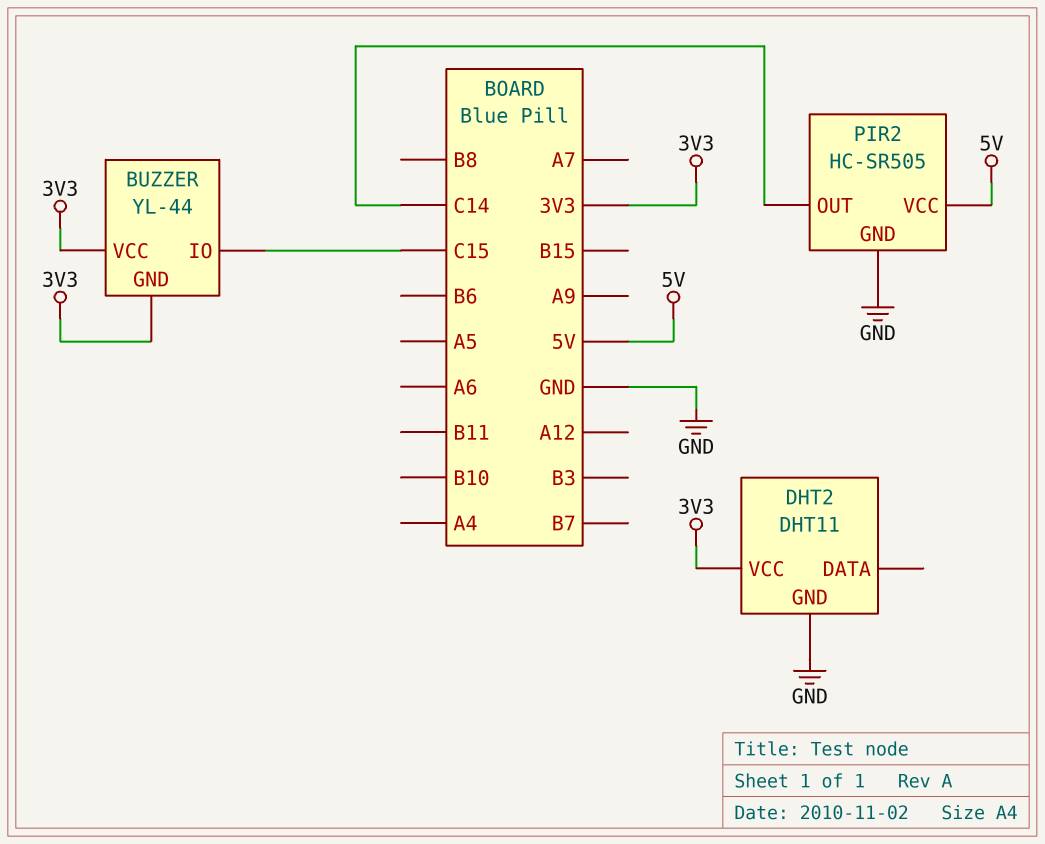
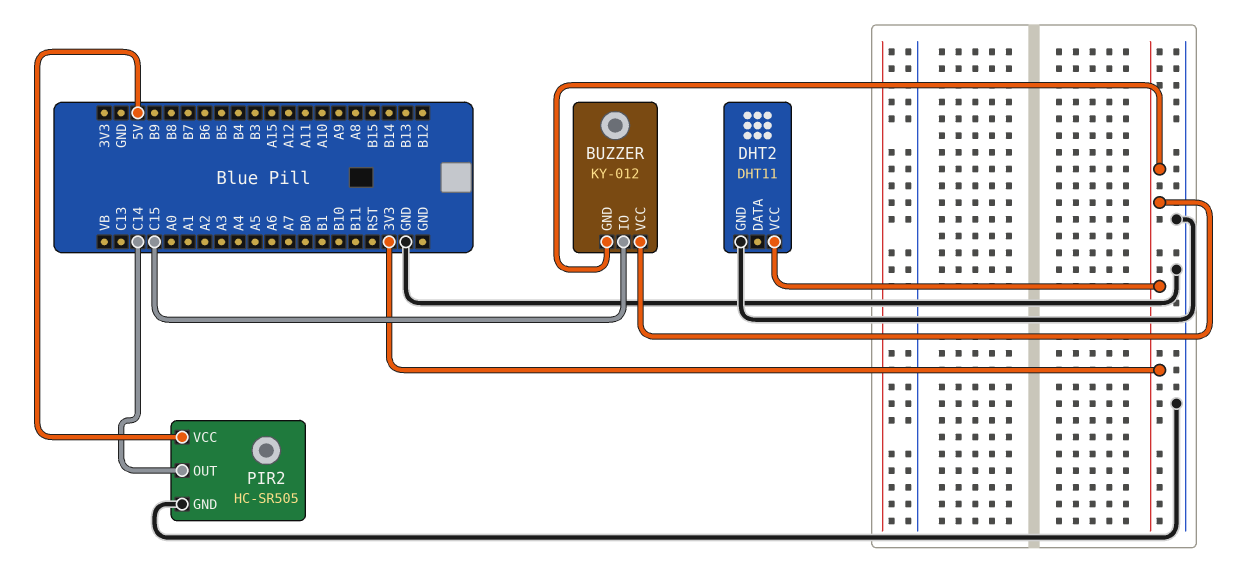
BUZZER: YL-44 -> KY-012

